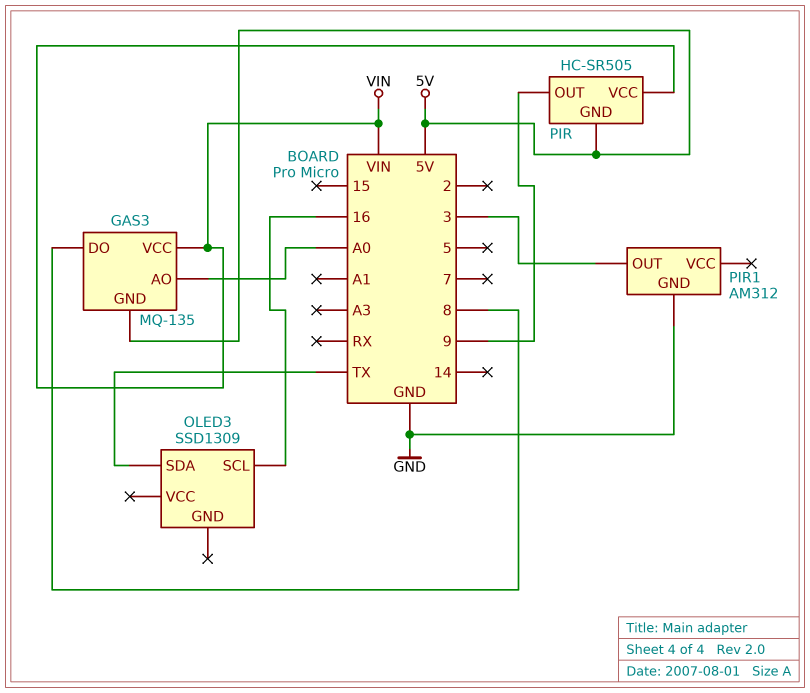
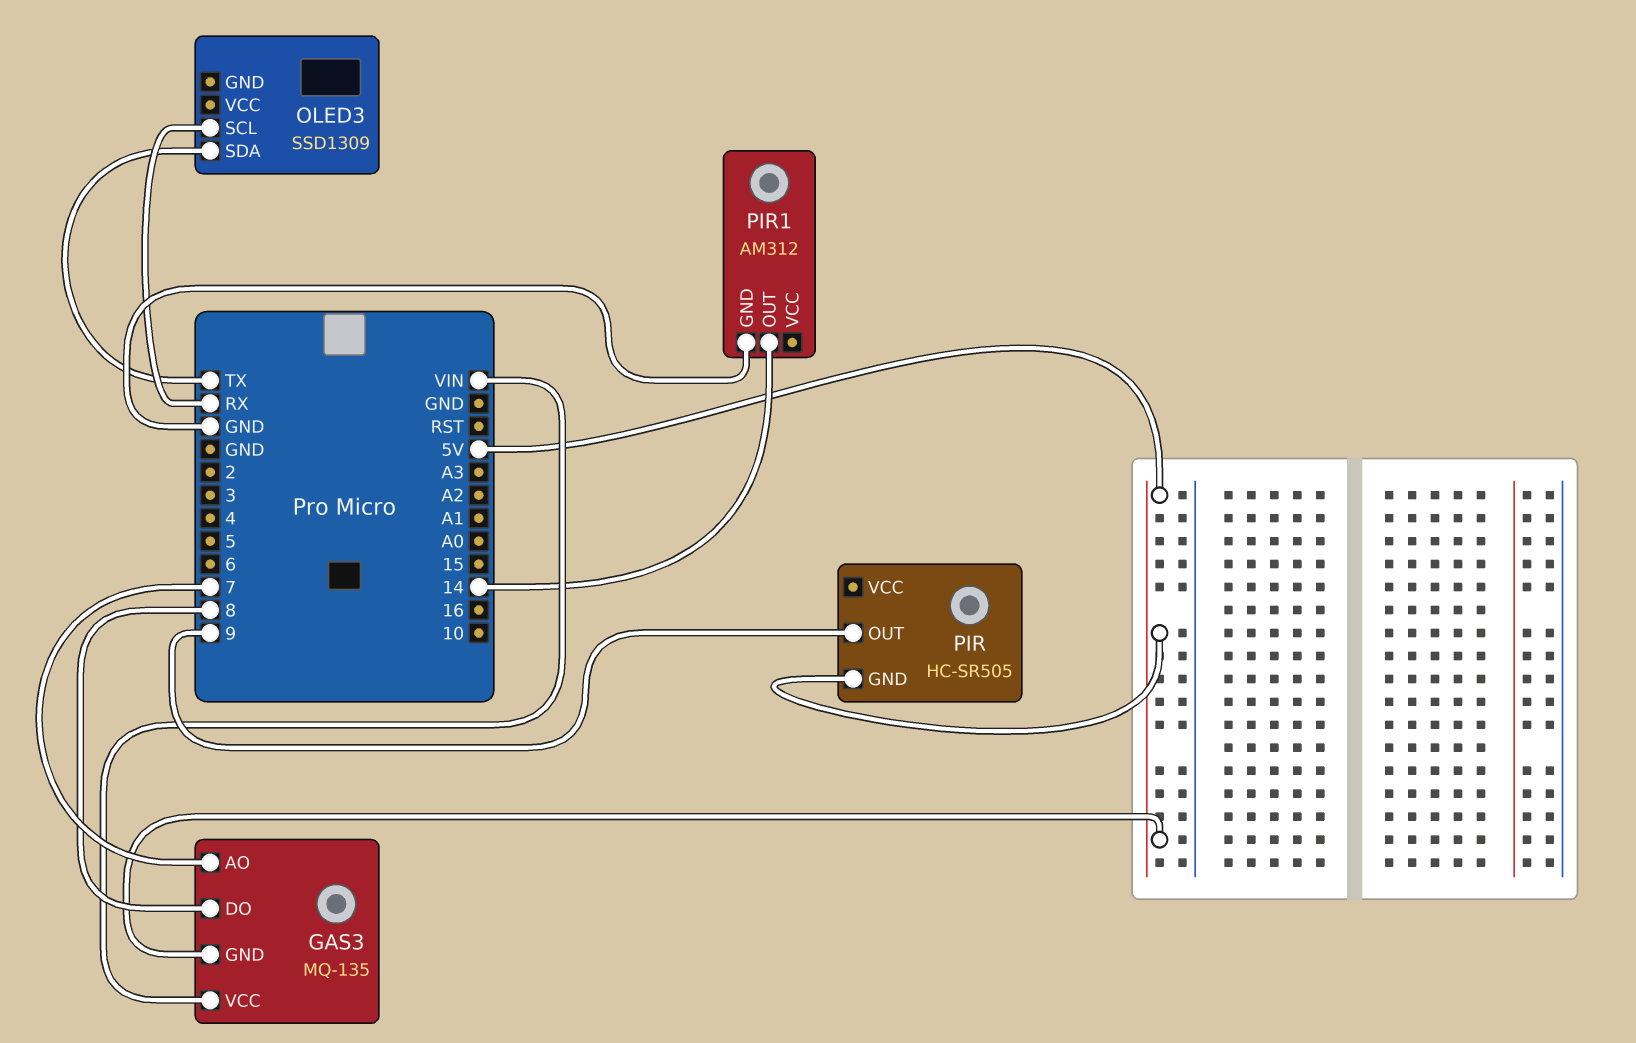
GAS3 pin AO: A0 -> 7
OLED3 pin SCL: 16 -> RX
PIR pin VCC: VIN -> none
PIR1 pin OUT: 3 -> 14

